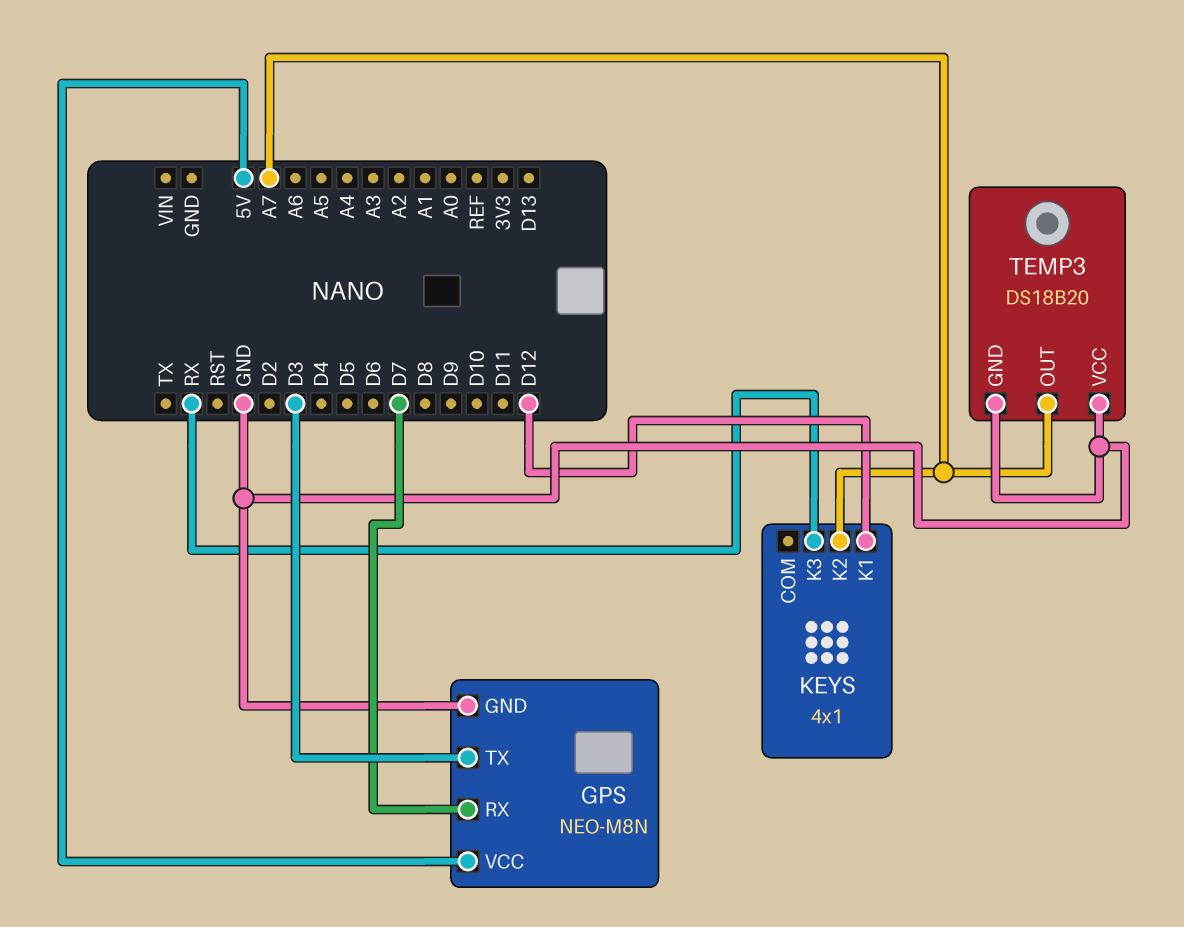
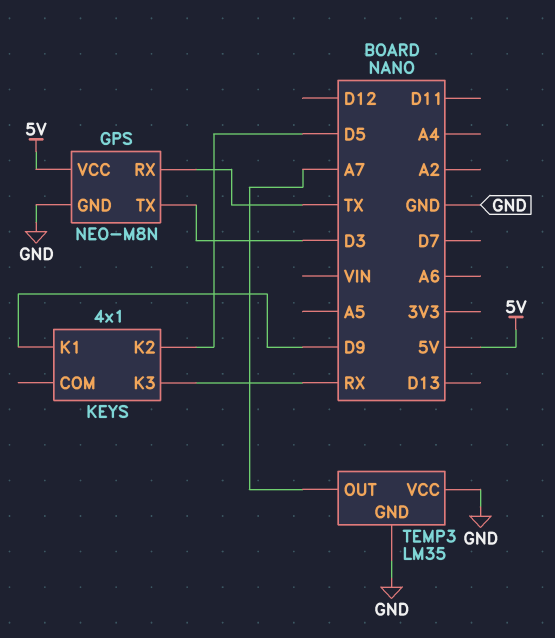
GPS pin RX: D7 -> TX
KEYS pin K1: D12 -> D9
KEYS pin K2: A7 -> D5
TEMP3: DS18B20 -> LM35

